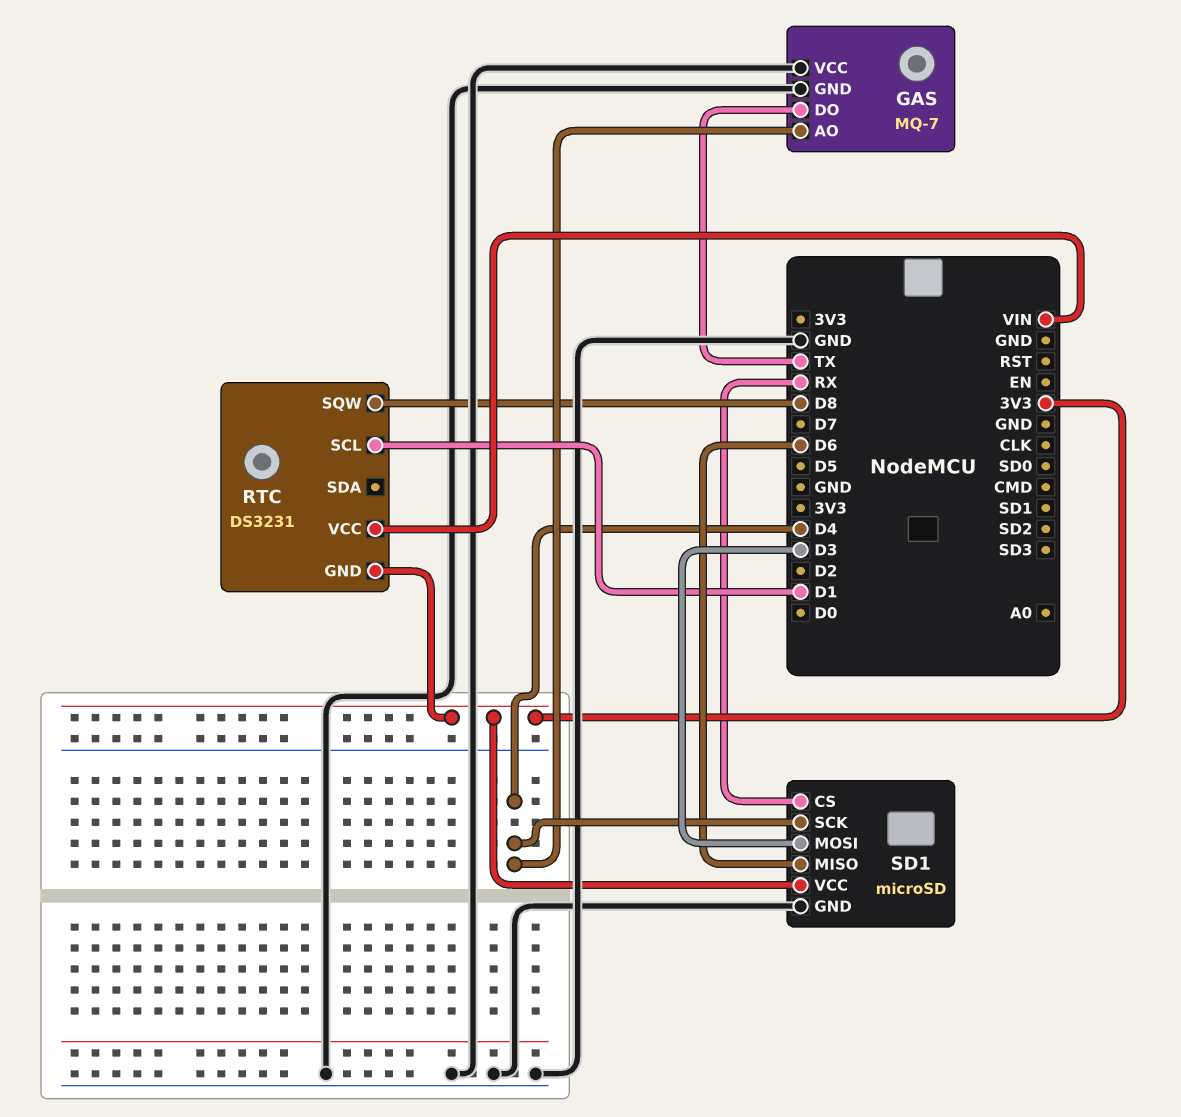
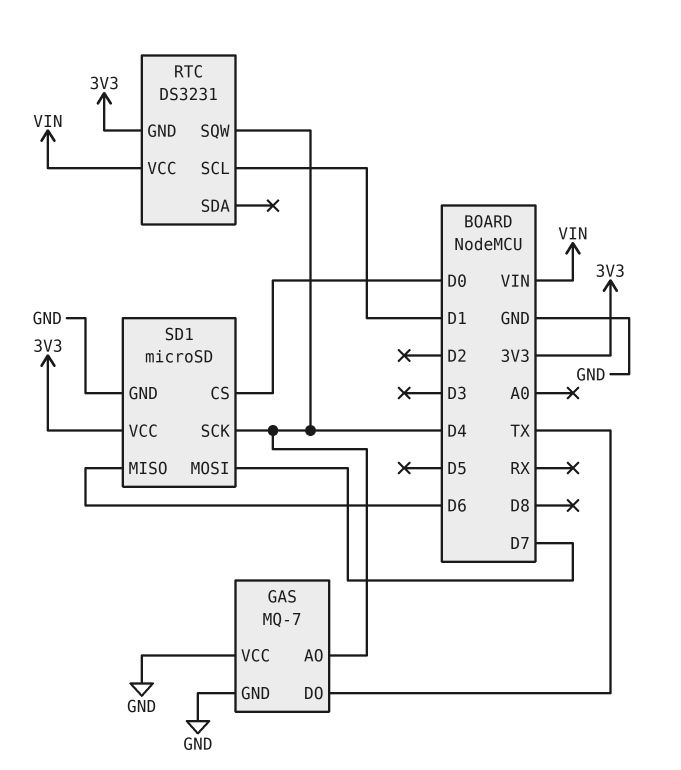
RTC pin SQW: D8 -> D4
SD1 pin CS: RX -> D0
SD1 pin MOSI: D3 -> D7

